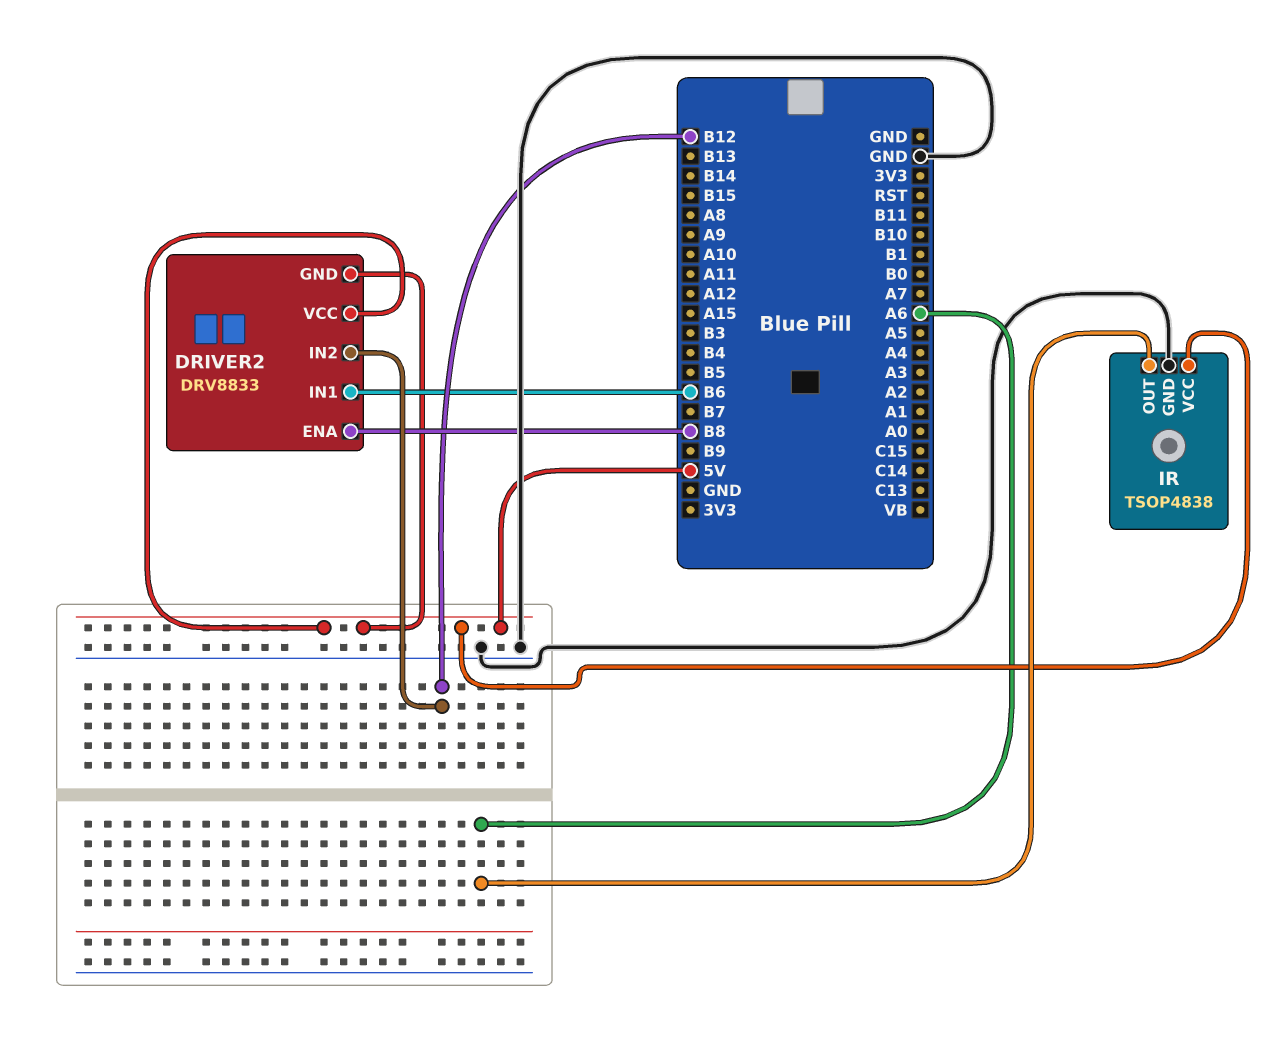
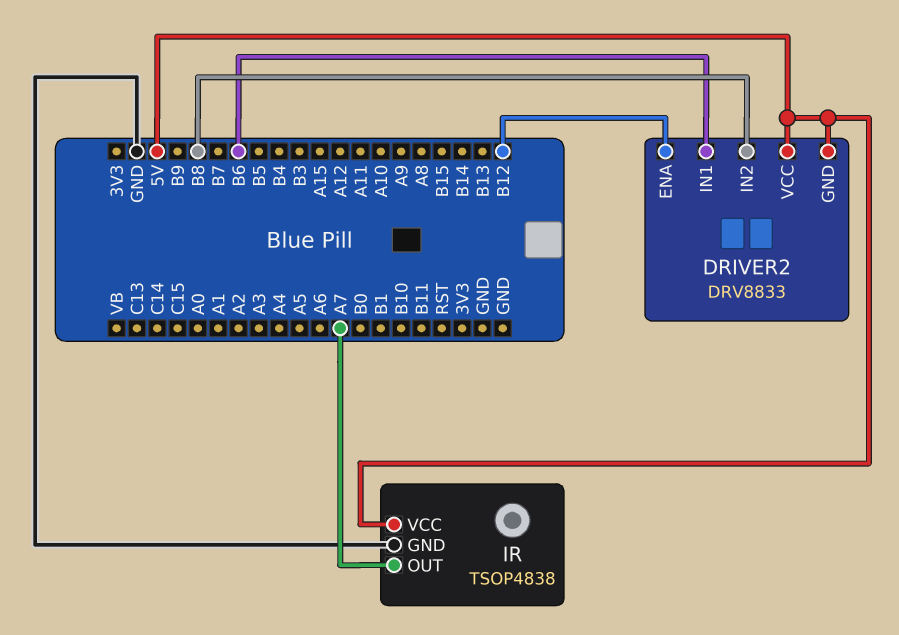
DRIVER2 pin ENA: B8 -> B12
DRIVER2 pin IN2: B12 -> B8
IR pin OUT: A6 -> A7

